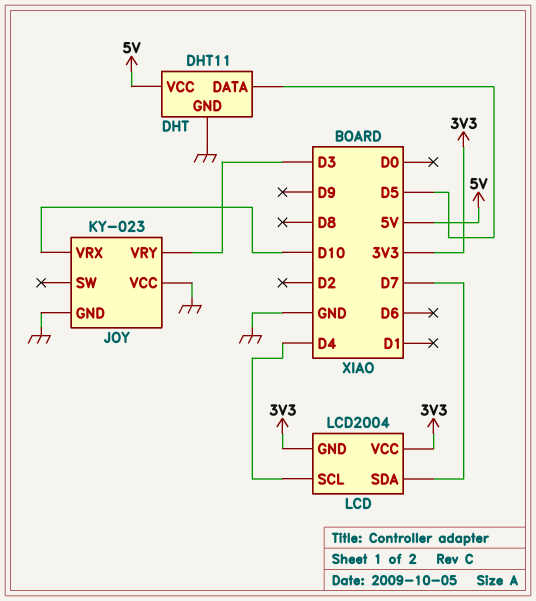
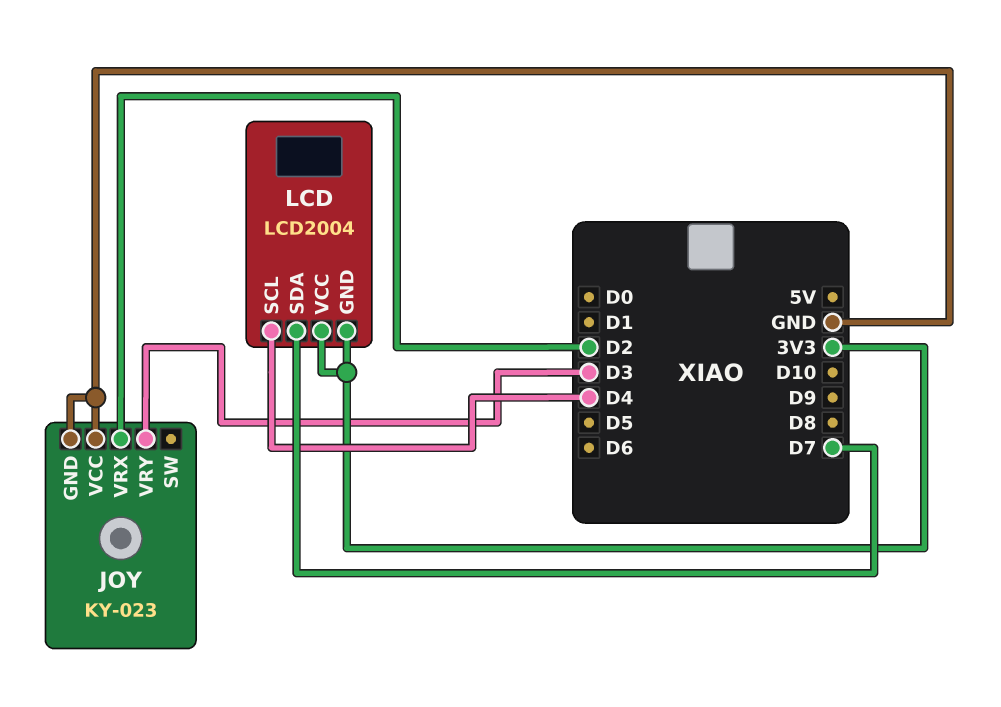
DHT: DHT11 -> none
DHT pin DATA: D5 -> none
DHT pin GND: GND -> none
DHT pin VCC: 5V -> none
JOY pin VRX: D10 -> D2

